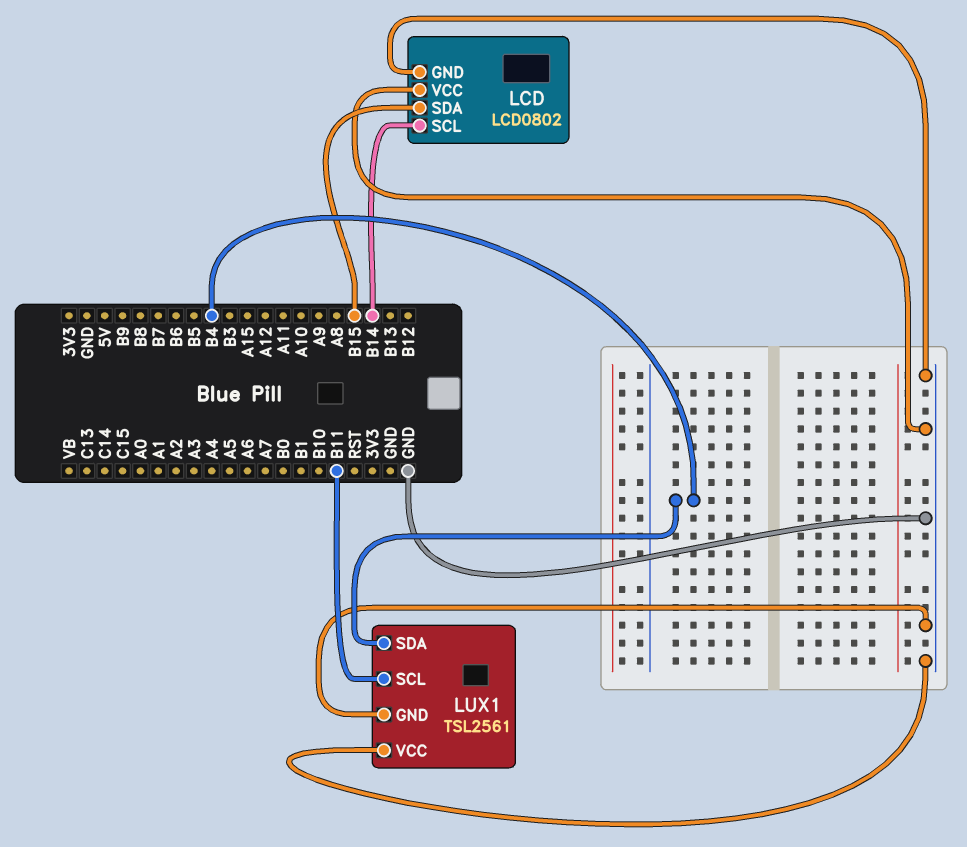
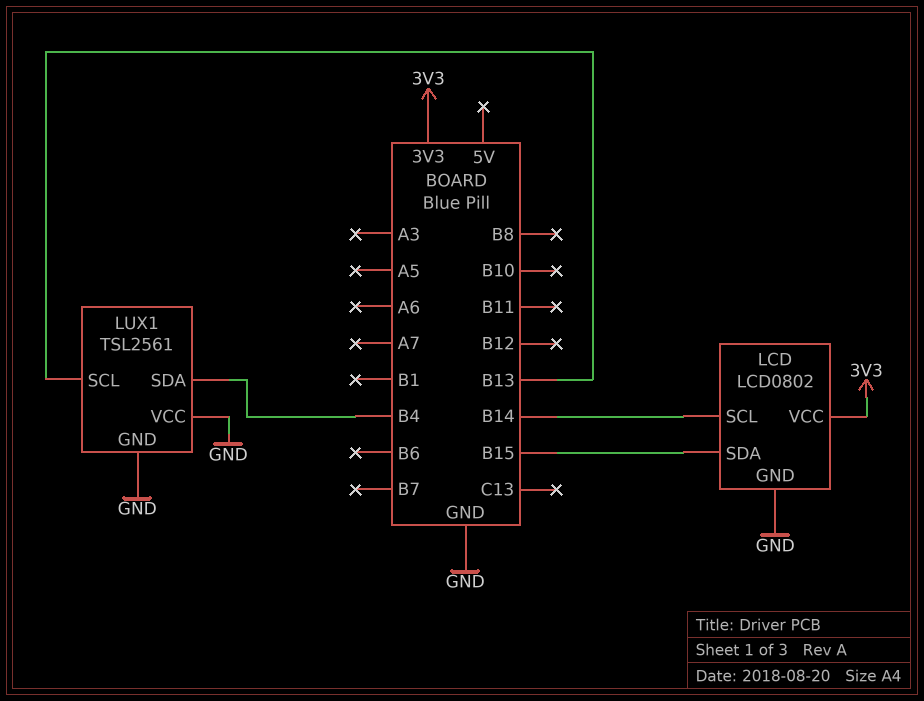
LCD pin VCC: GND -> 3V3
LUX1 pin SCL: B11 -> B13

